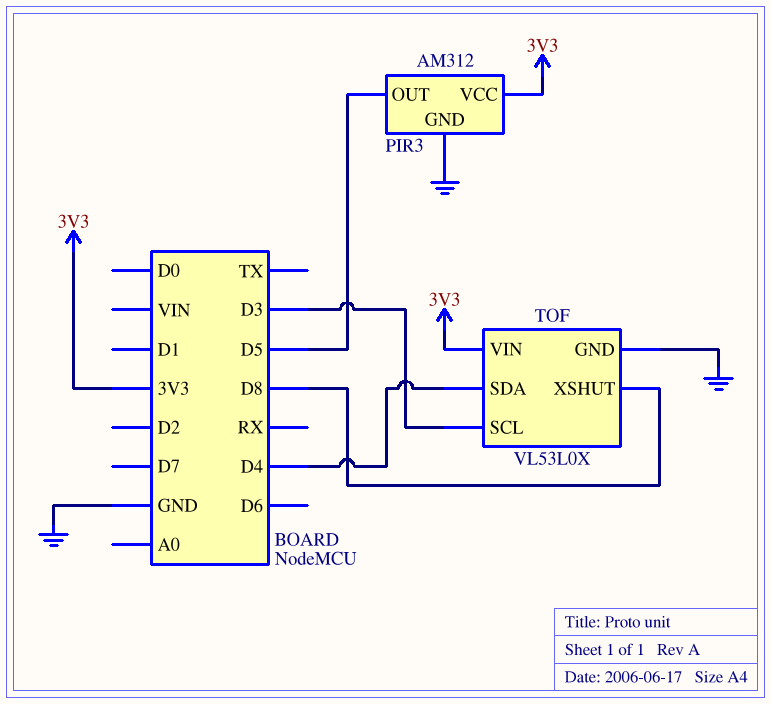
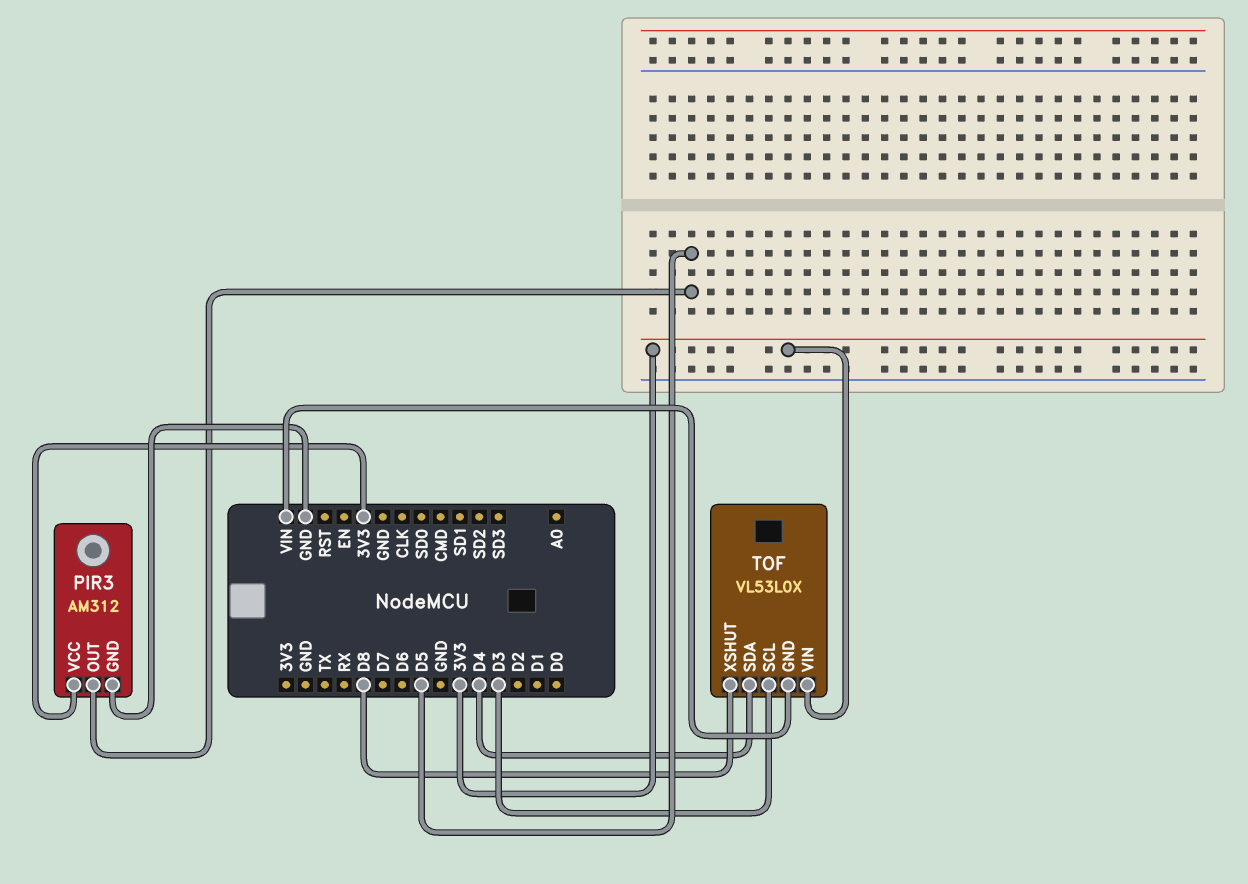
TOF pin GND: GND -> VIN

